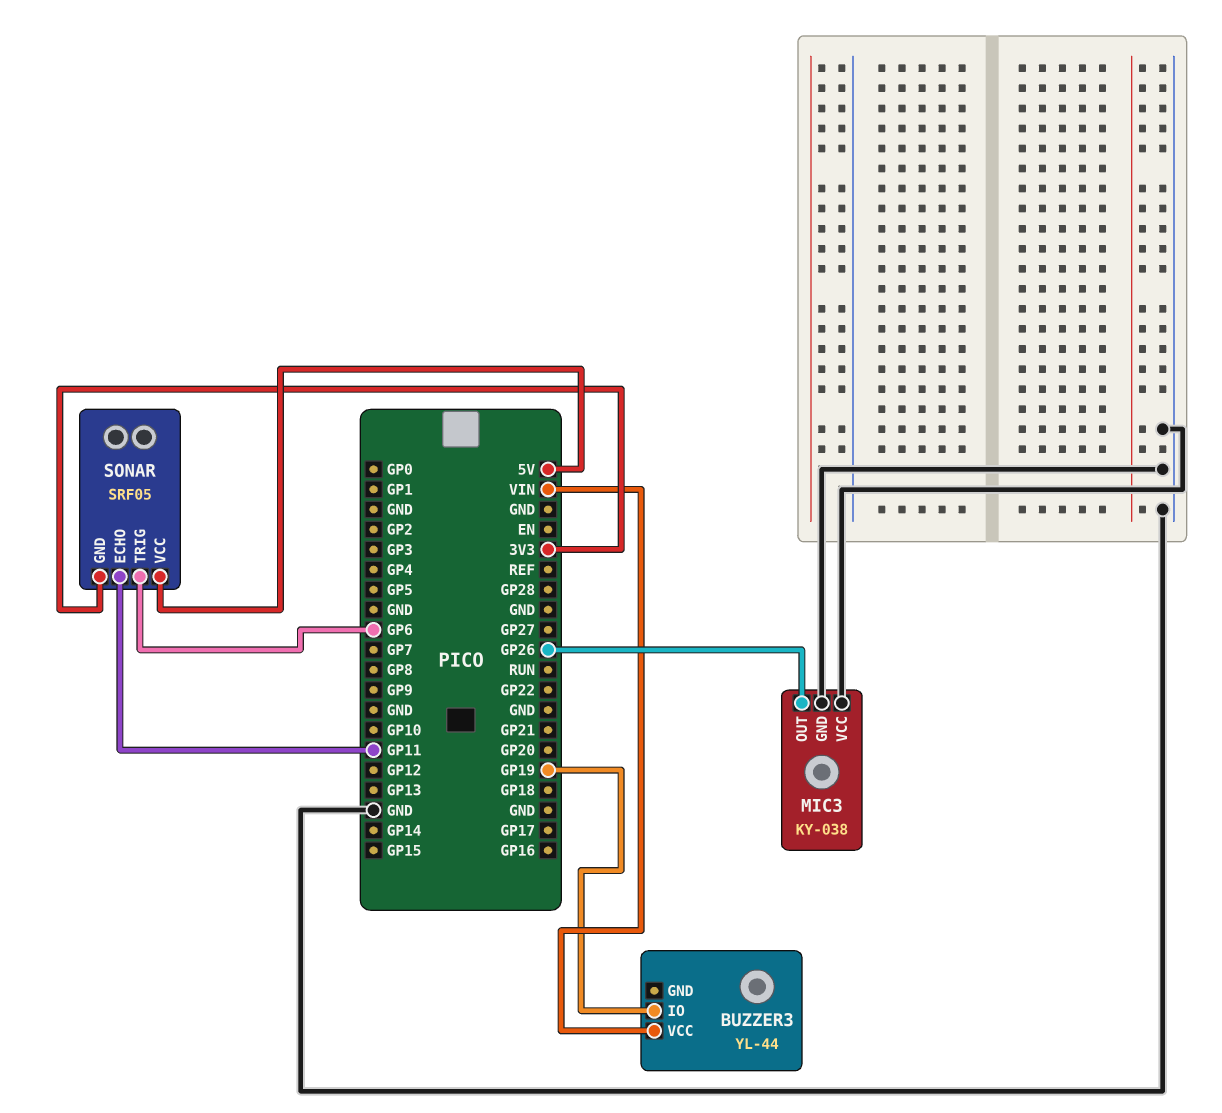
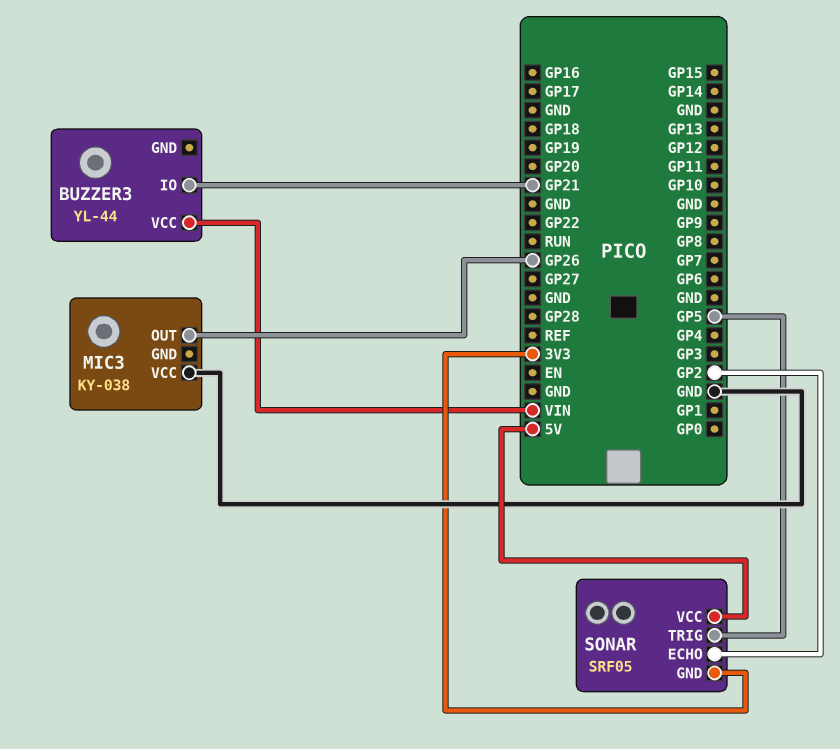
BUZZER3 pin IO: GP19 -> GP21
MIC3 pin GND: GND -> none
SONAR pin ECHO: GP11 -> GP2
SONAR pin TRIG: GP6 -> GP5

